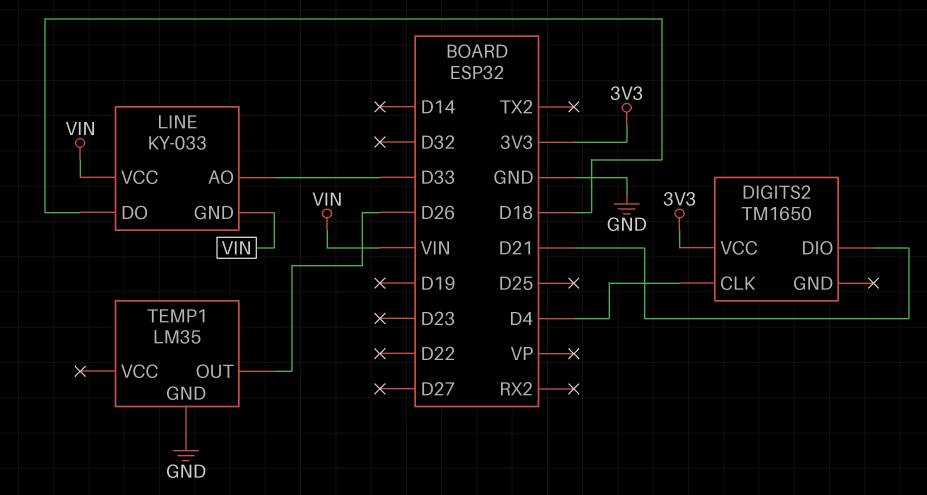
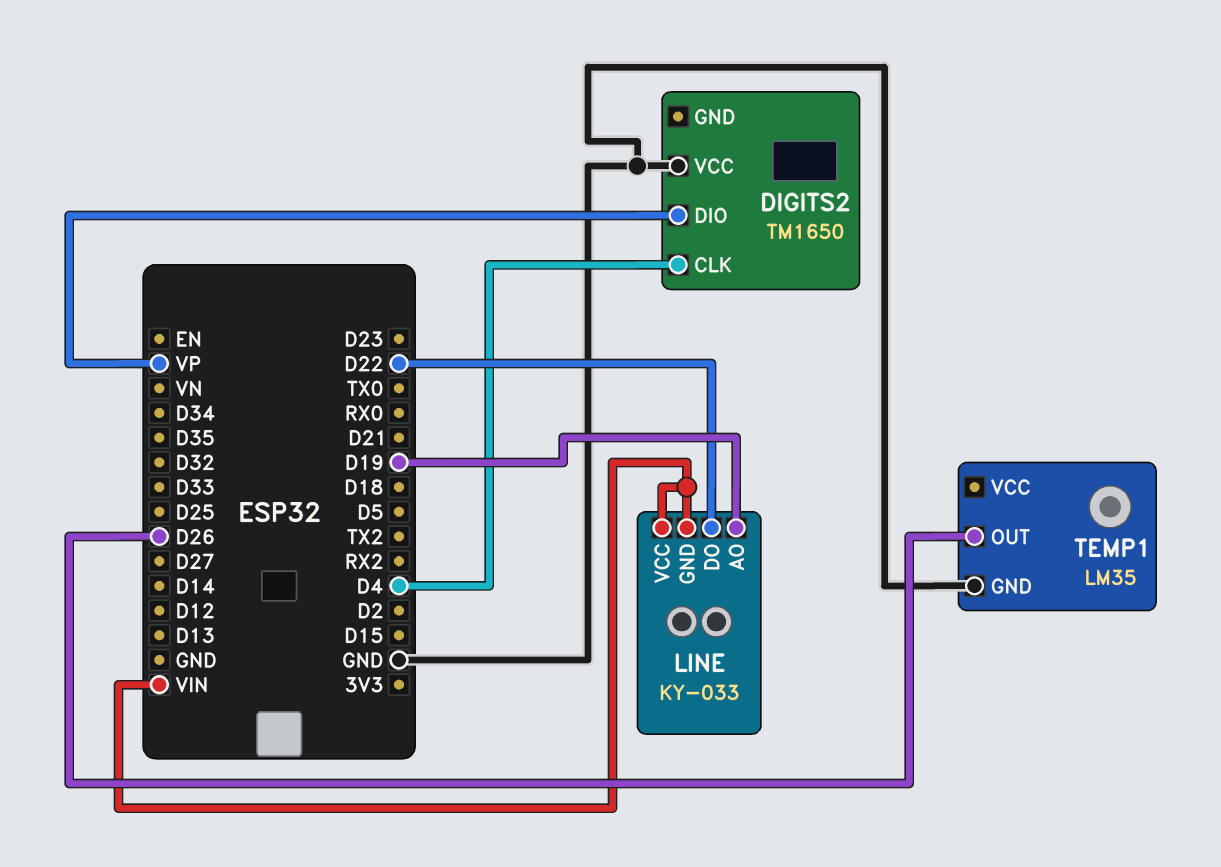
DIGITS2 pin DIO: D21 -> VP
DIGITS2 pin VCC: 3V3 -> GND
LINE pin AO: D33 -> D19
LINE pin DO: D18 -> D22

